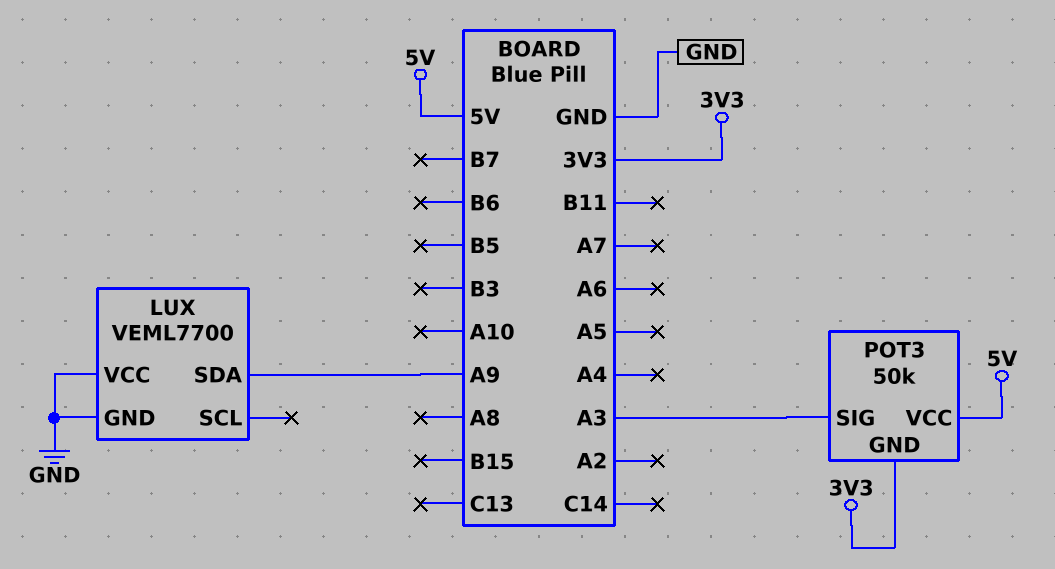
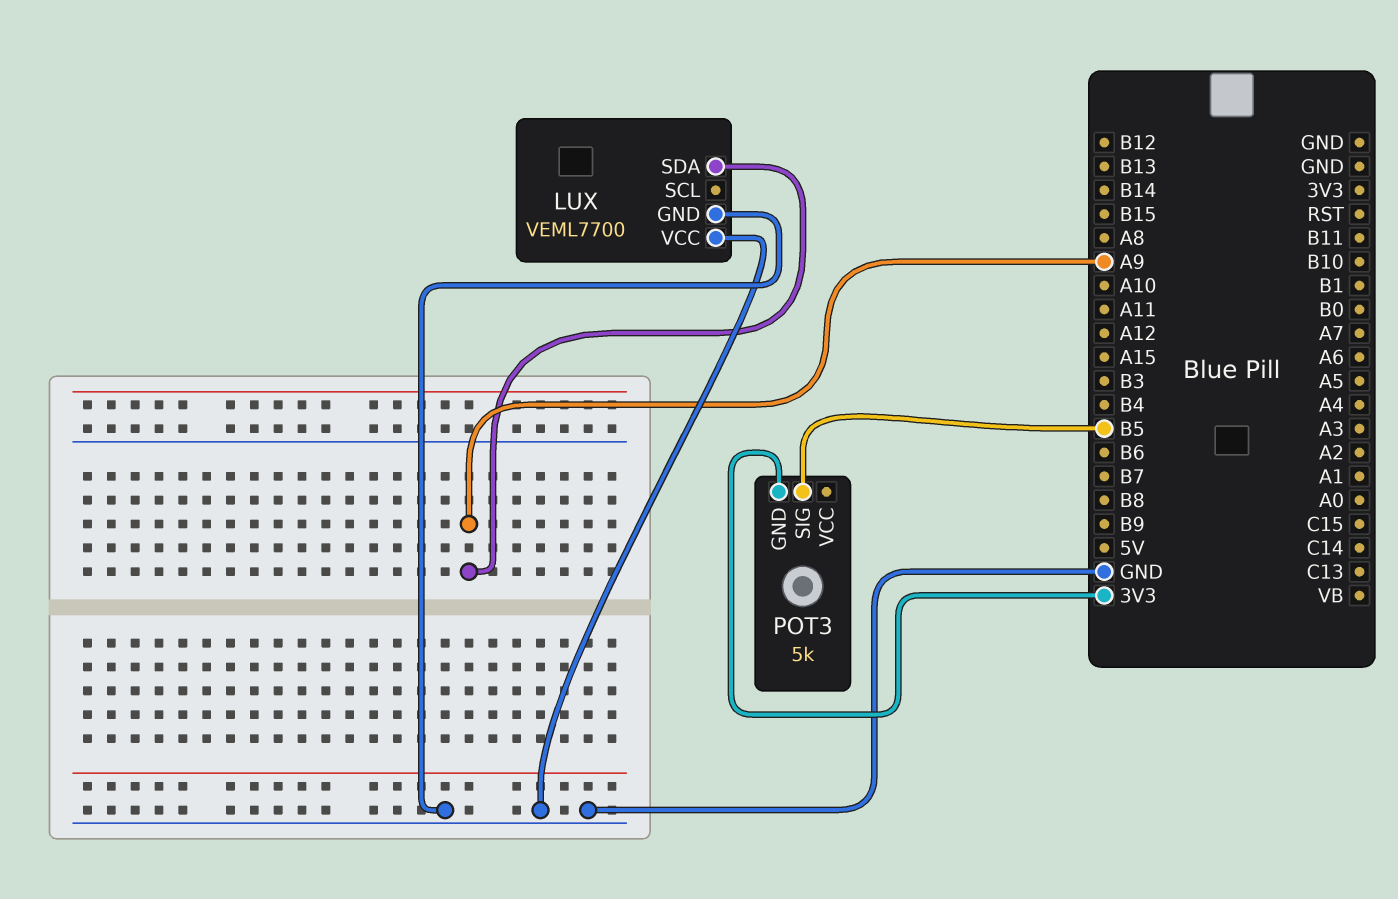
POT3: 50k -> 5k
POT3 pin SIG: A3 -> B5
POT3 pin VCC: 5V -> none

